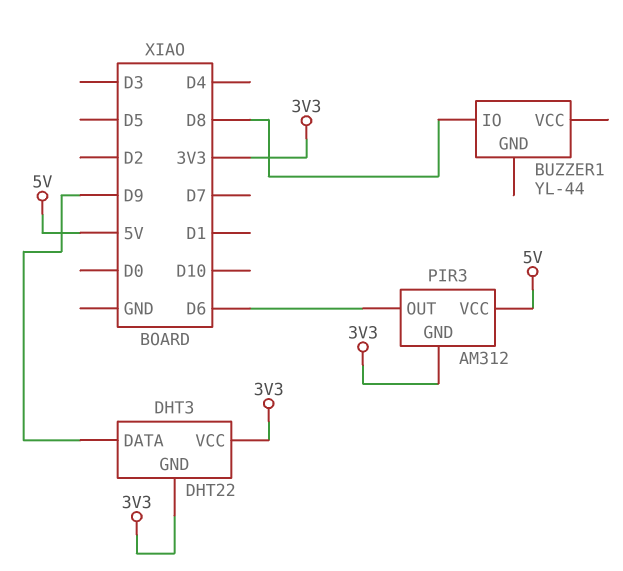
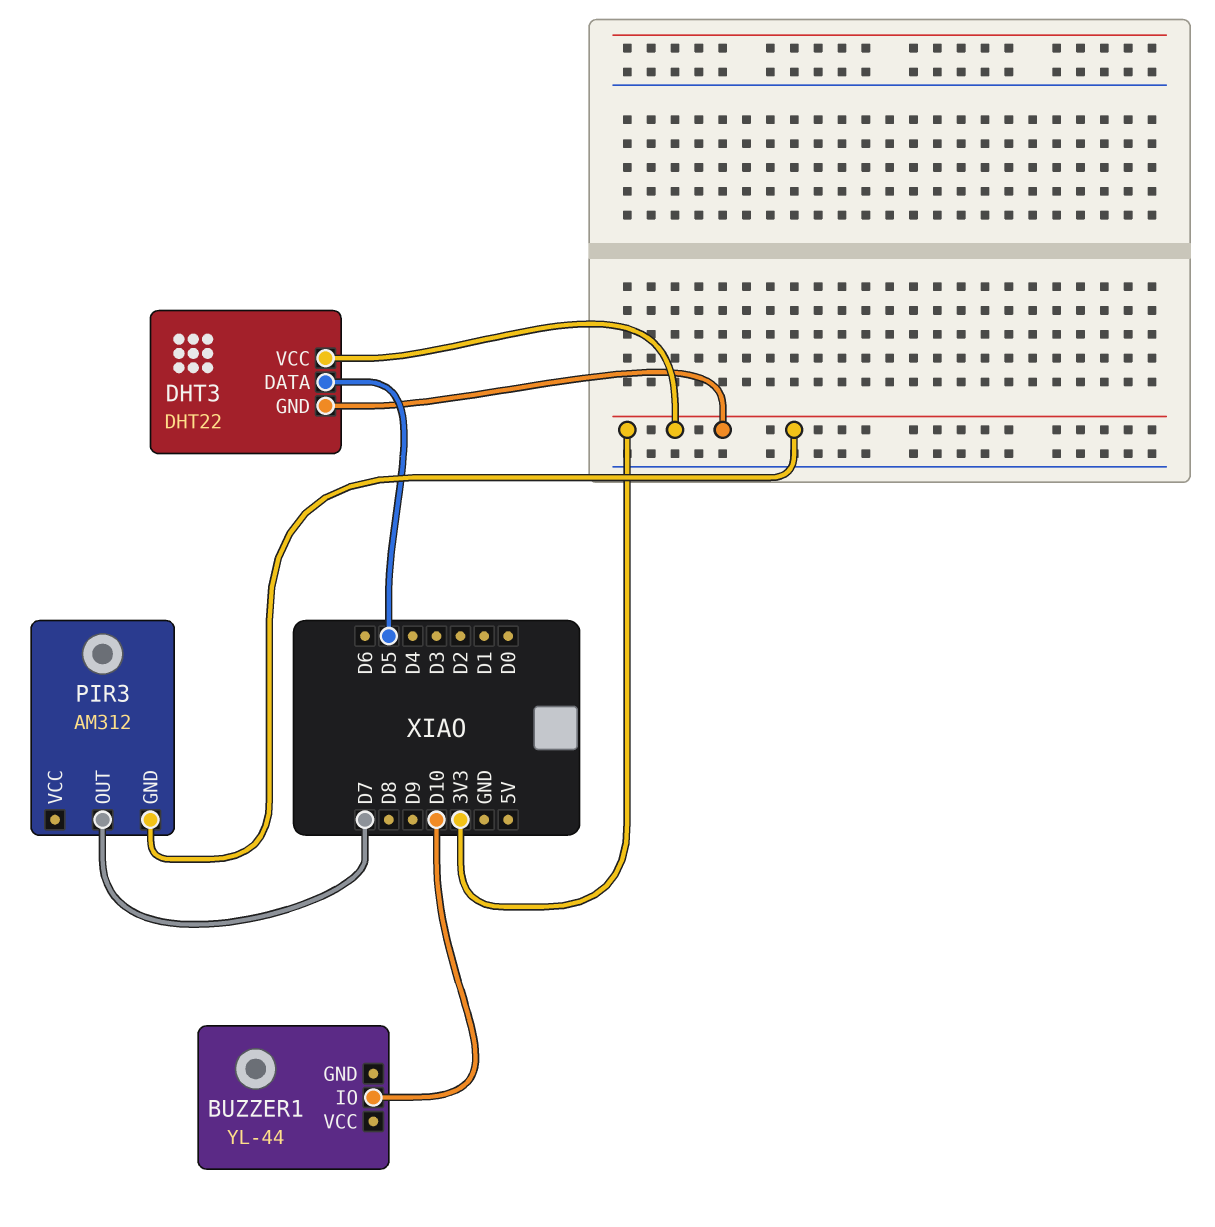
BUZZER1 pin IO: D8 -> D10
DHT3 pin DATA: D9 -> D5
PIR3 pin OUT: D6 -> D7
PIR3 pin VCC: 5V -> none

